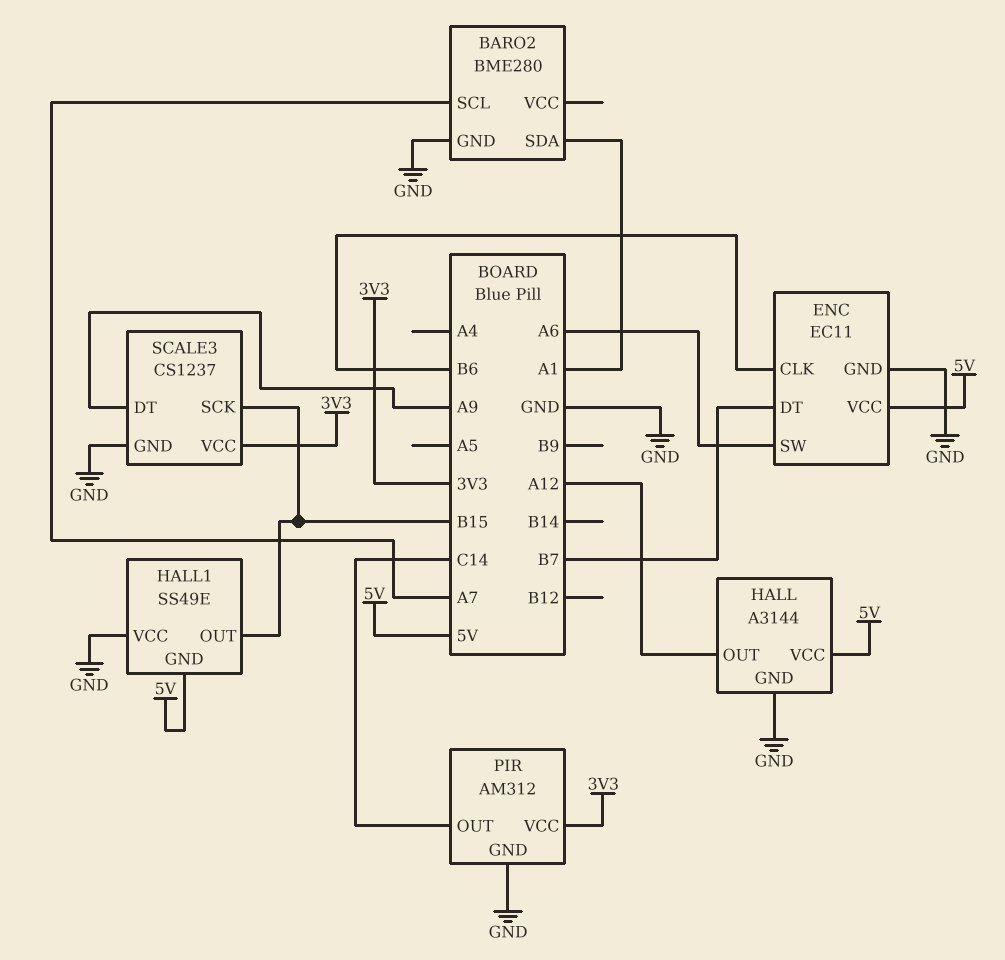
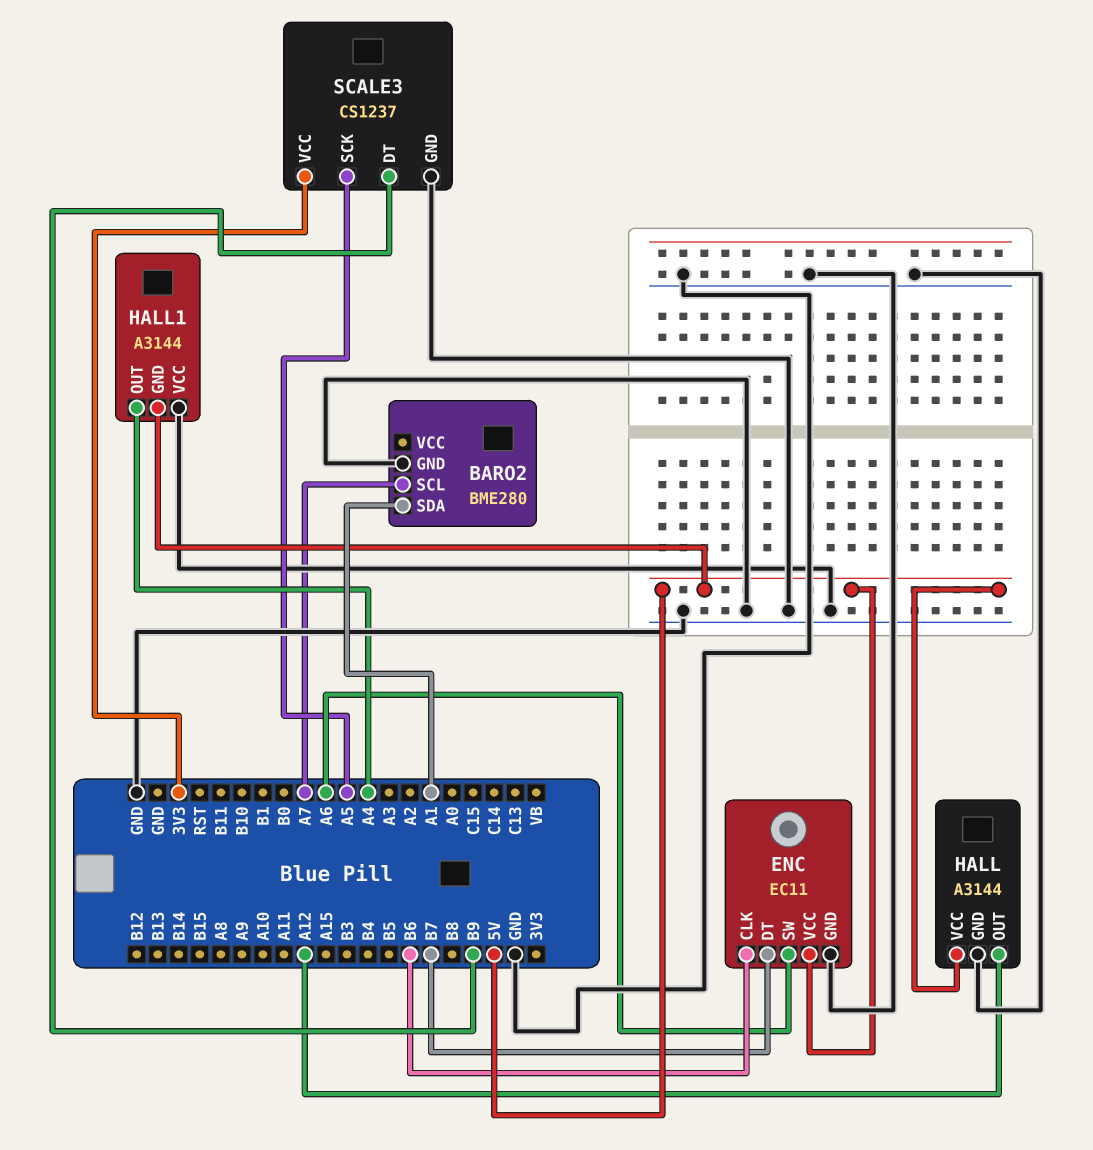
HALL1: SS49E -> A3144
HALL1 pin OUT: B15 -> A4
PIR: AM312 -> none
PIR pin GND: GND -> none
PIR pin OUT: C14 -> none
PIR pin VCC: 3V3 -> none
SCALE3 pin DT: A9 -> B9
SCALE3 pin SCK: B15 -> A5

